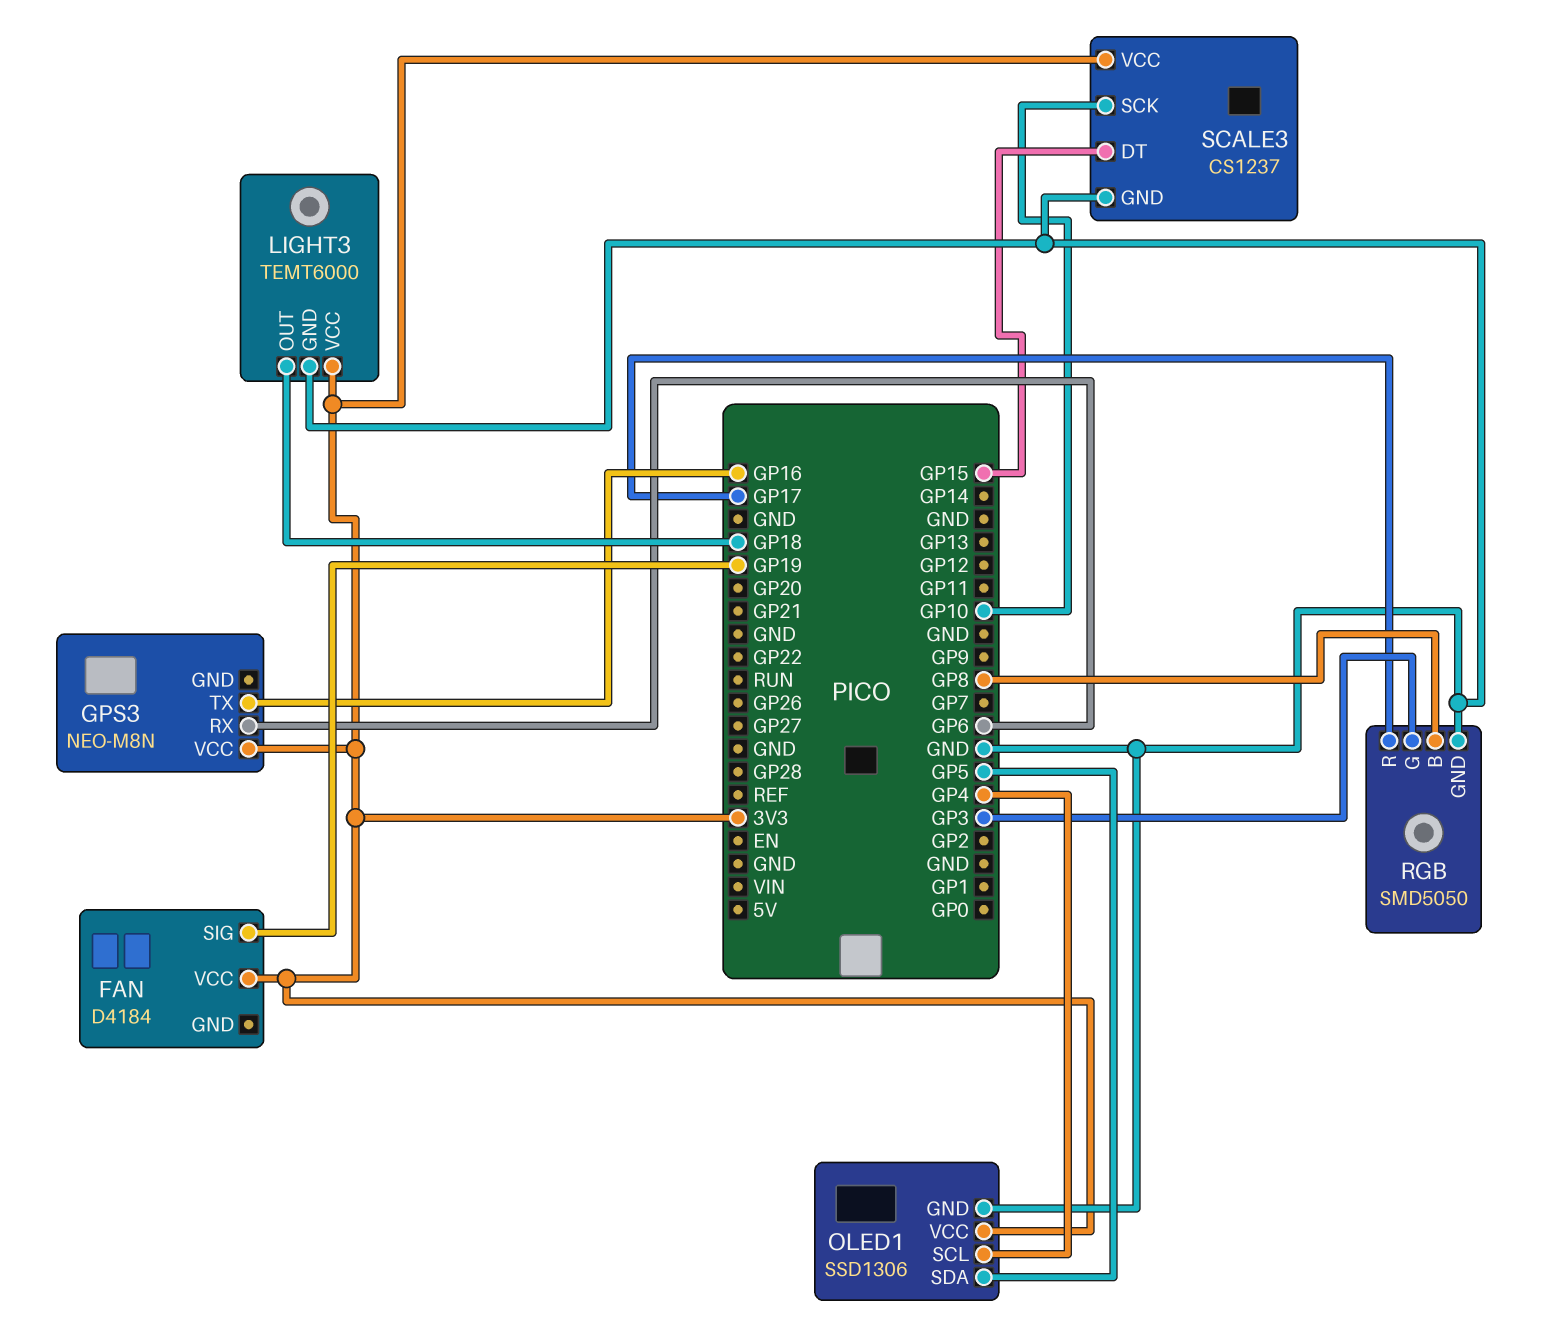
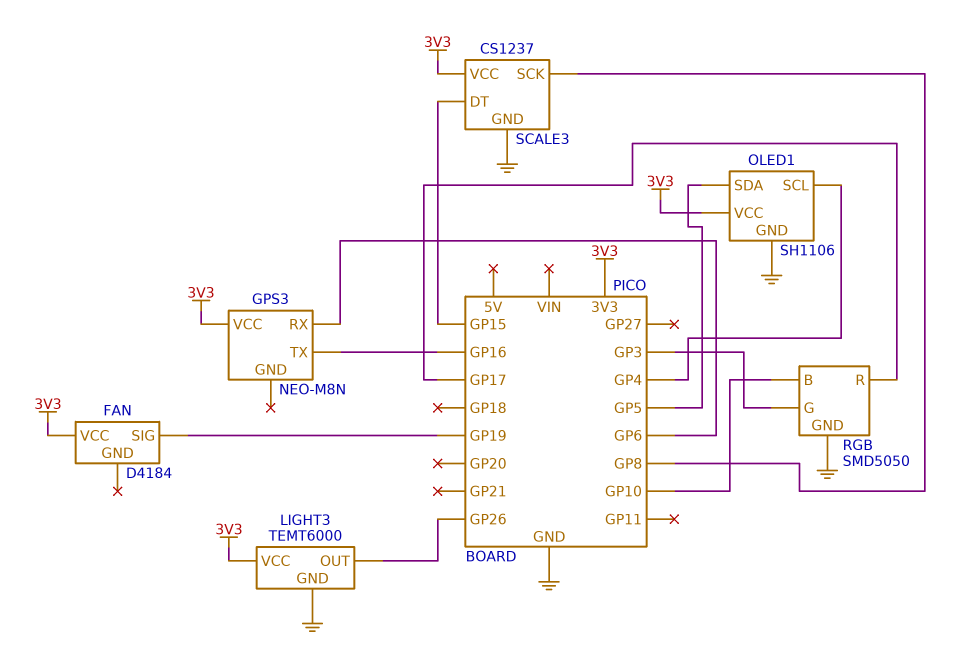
LIGHT3 pin OUT: GP18 -> GP26
OLED1: SSD1306 -> SH1106
RGB pin B: GP8 -> GP10
SCALE3 pin SCK: GP10 -> GP8

